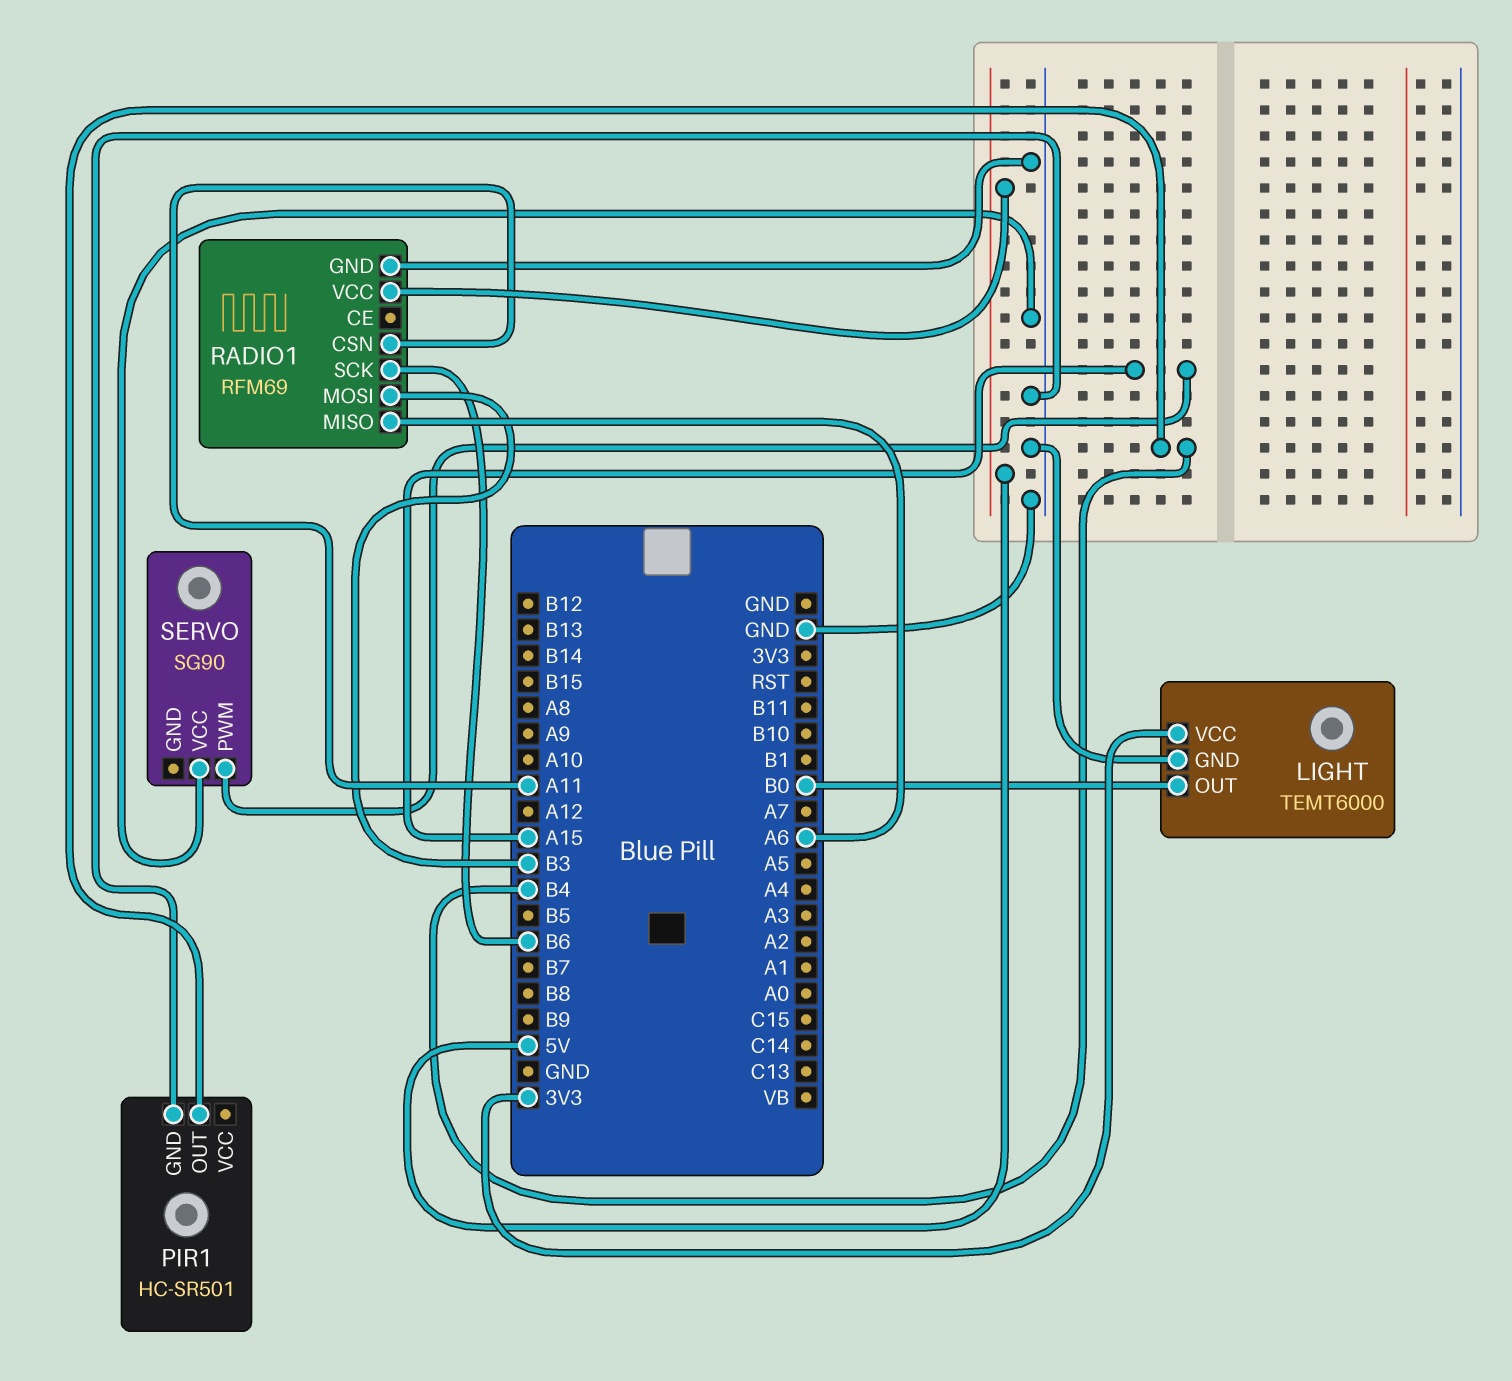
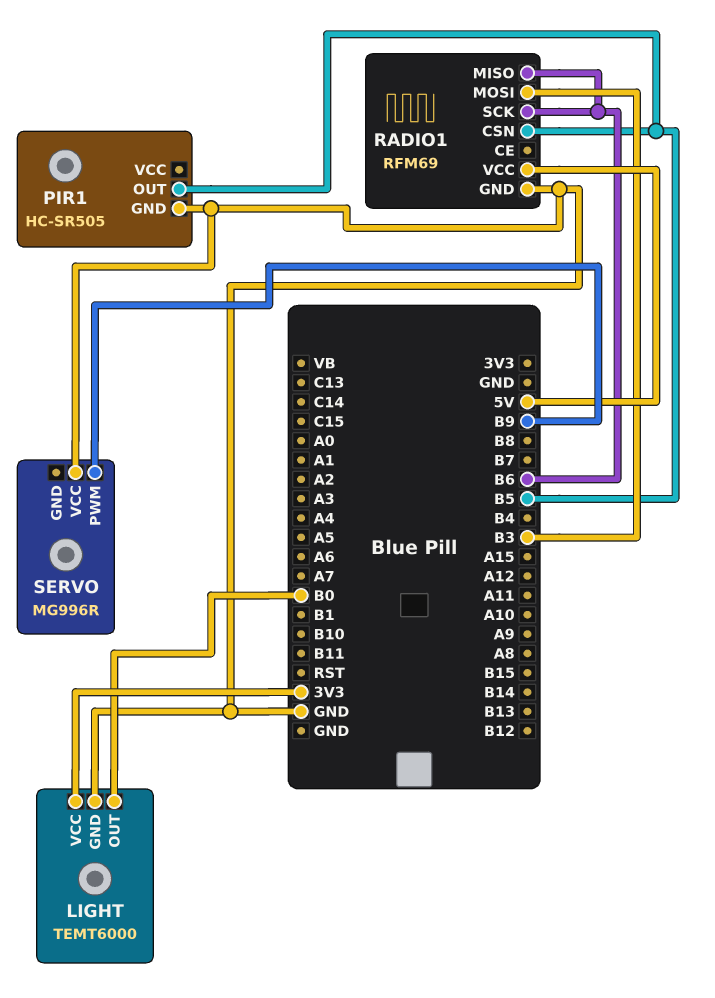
PIR1: HC-SR501 -> HC-SR505
PIR1 pin OUT: B4 -> B5
RADIO1 pin CSN: A11 -> B5
RADIO1 pin MISO: A6 -> B6
SERVO: SG90 -> MG996R
SERVO pin PWM: A15 -> B9

